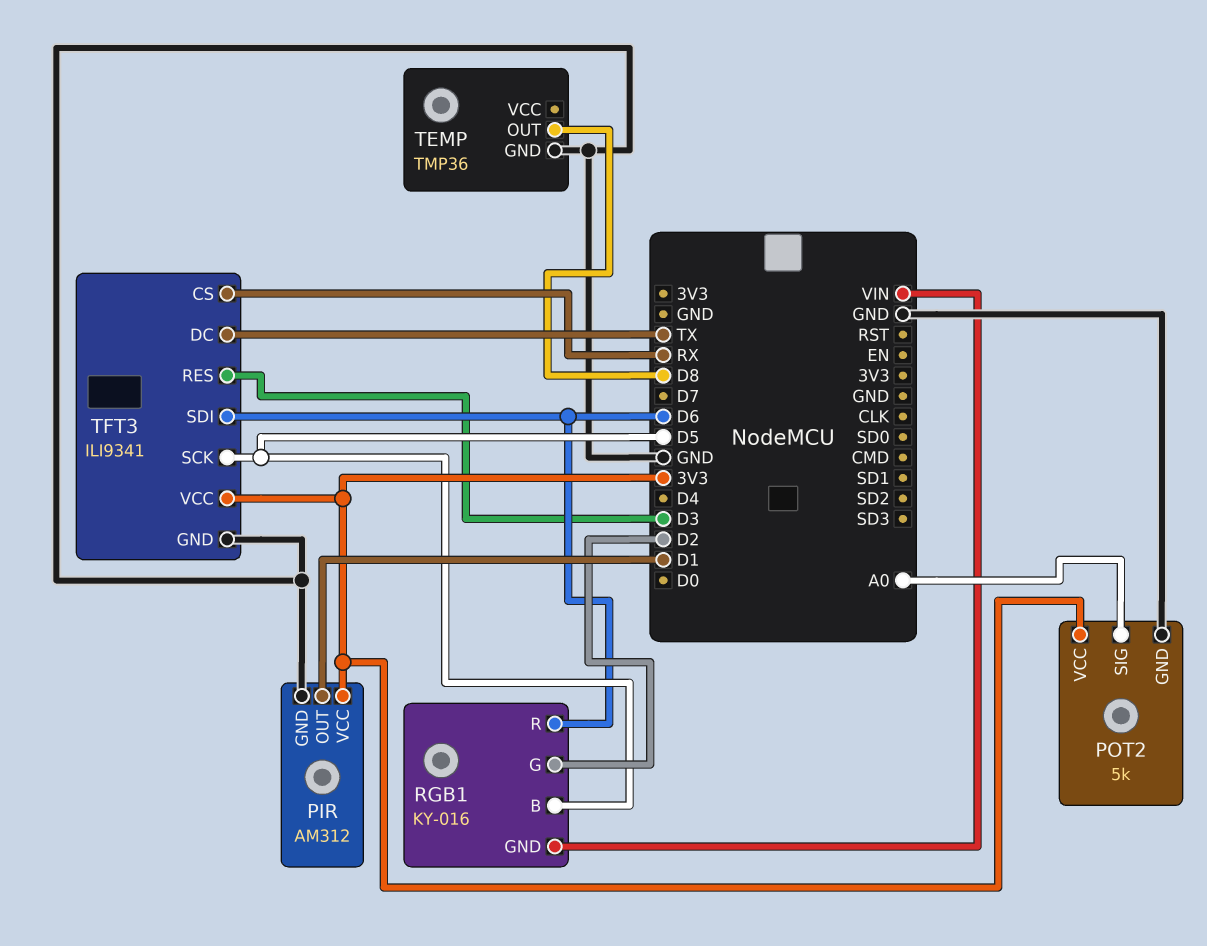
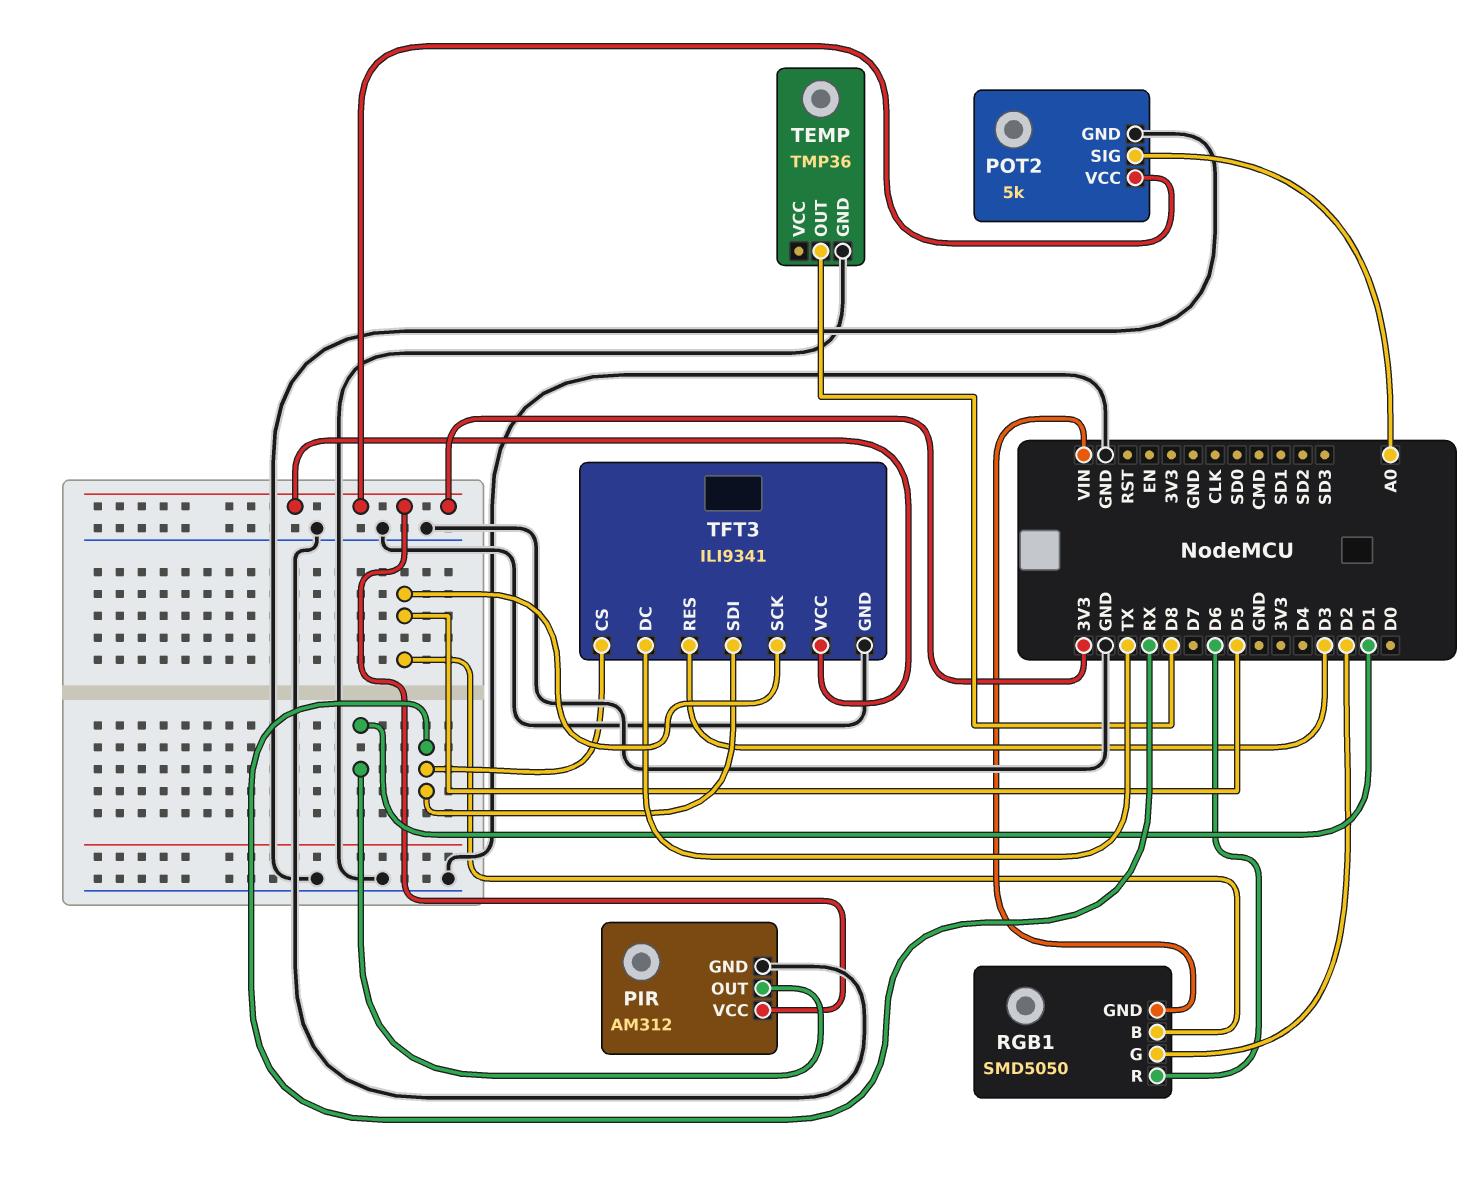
RGB1: KY-016 -> SMD5050
TFT3 pin SDI: D6 -> RX

